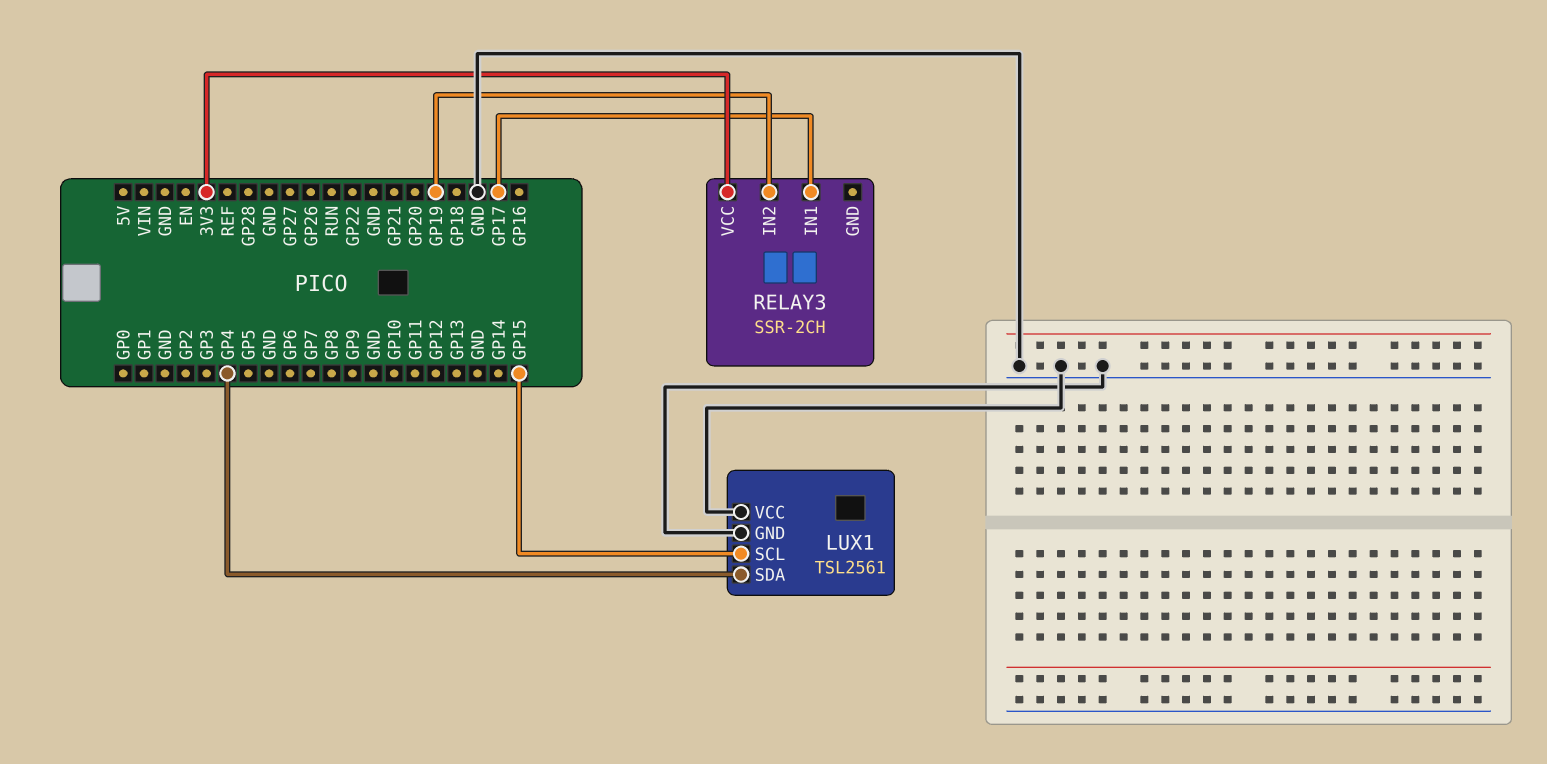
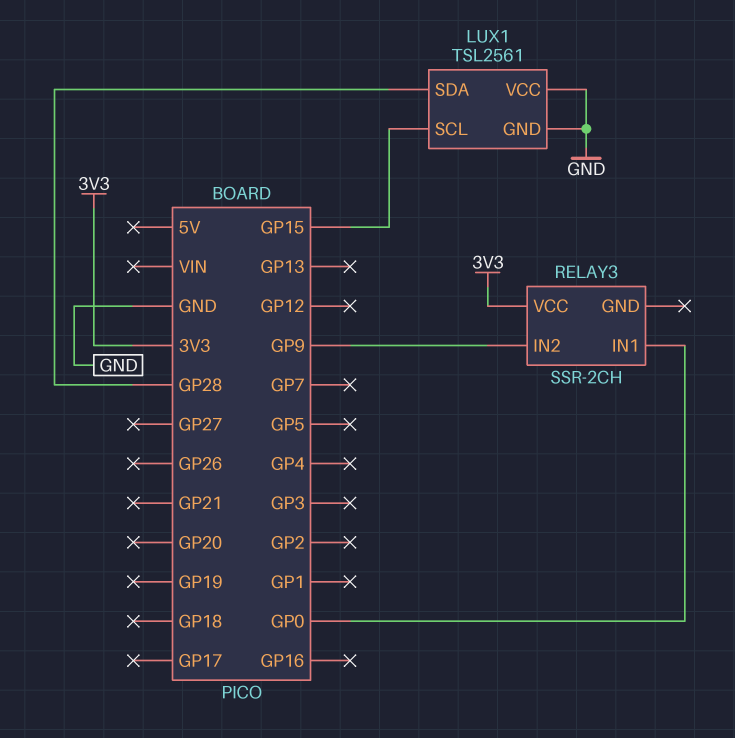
LUX1 pin SDA: GP4 -> GP28
RELAY3 pin IN1: GP17 -> GP0
RELAY3 pin IN2: GP19 -> GP9

